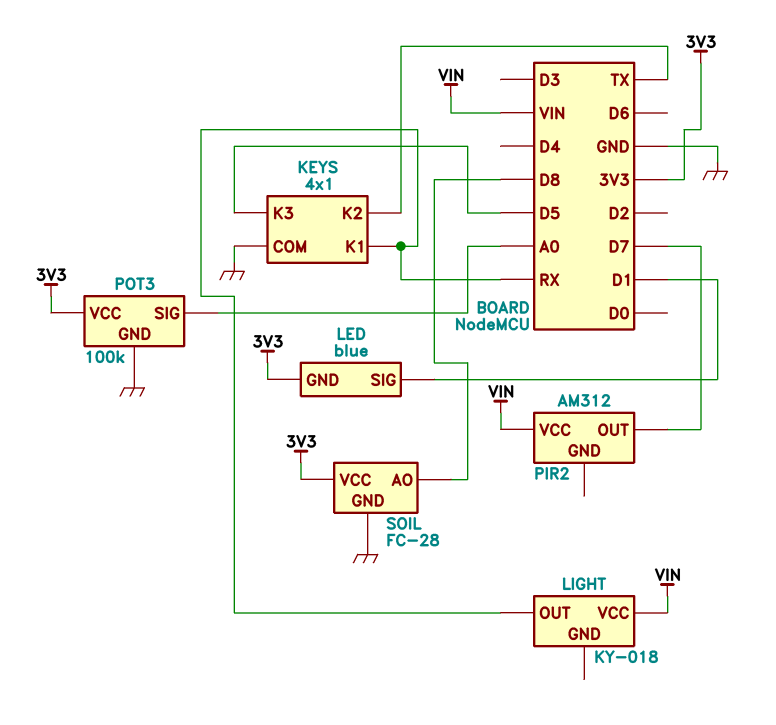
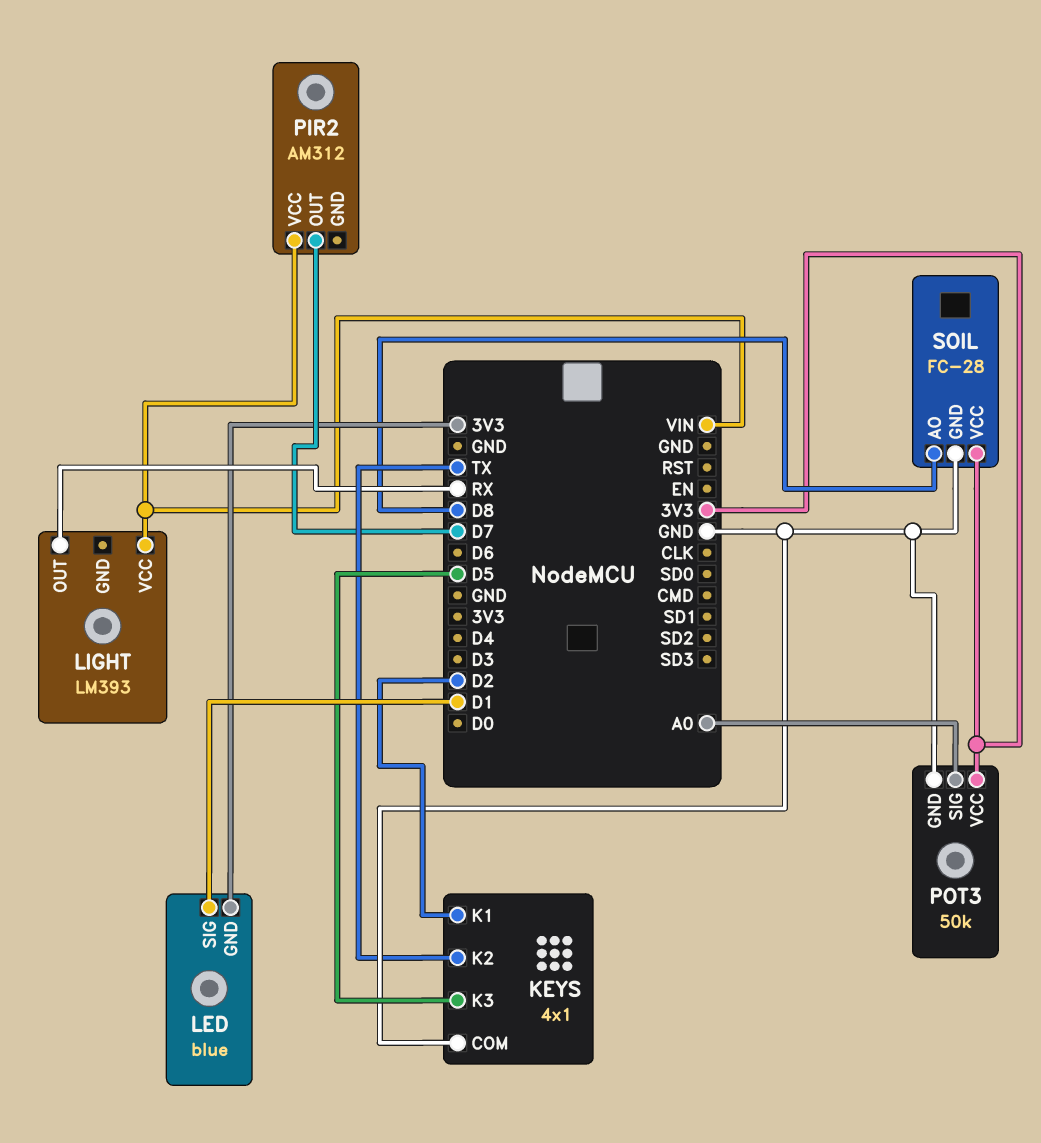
KEYS pin K1: RX -> D2
LIGHT: KY-018 -> LM393
POT3: 100k -> 50k

